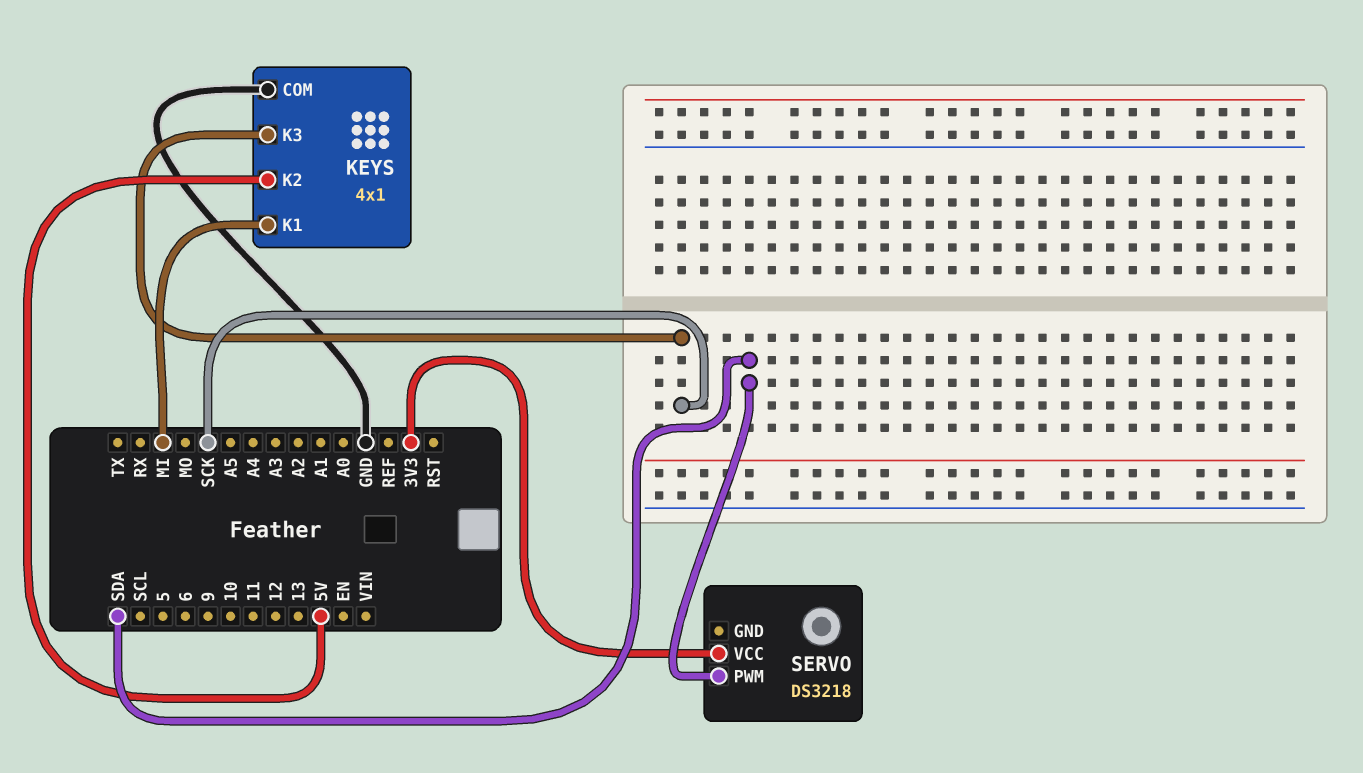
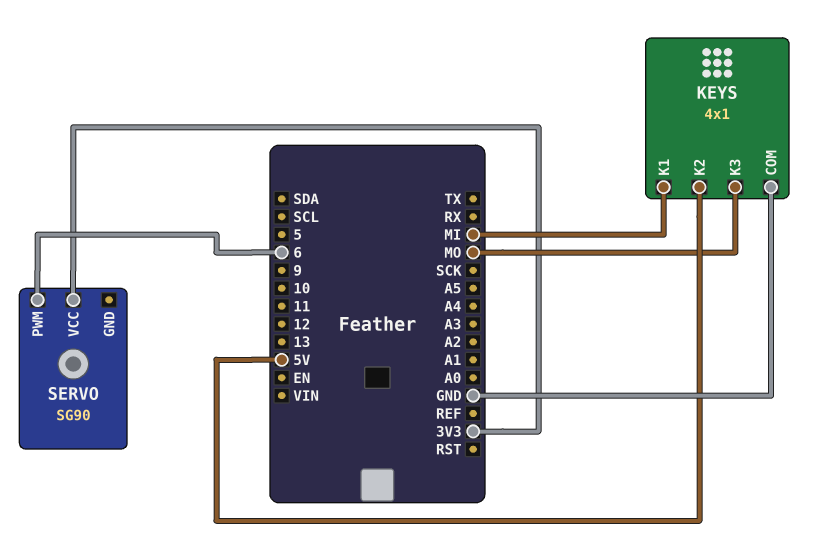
KEYS pin K3: SCK -> MO
SERVO: DS3218 -> SG90
SERVO pin PWM: SDA -> 6

